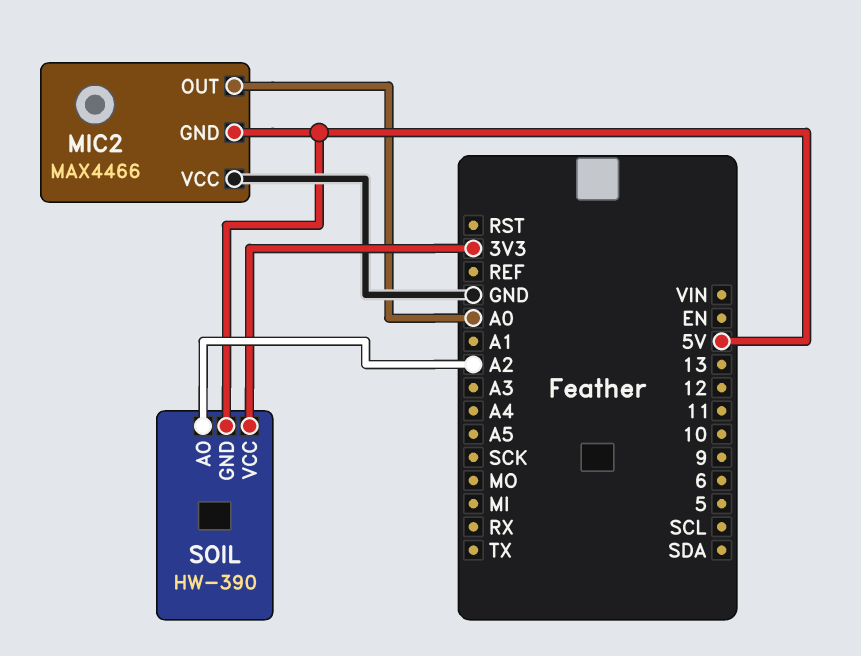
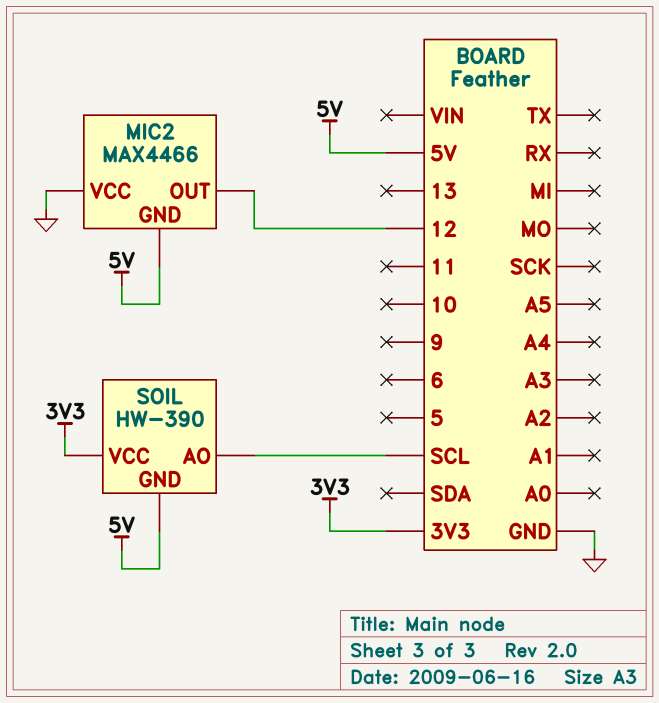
MIC2 pin OUT: A0 -> 12
SOIL pin AO: A2 -> SCL

